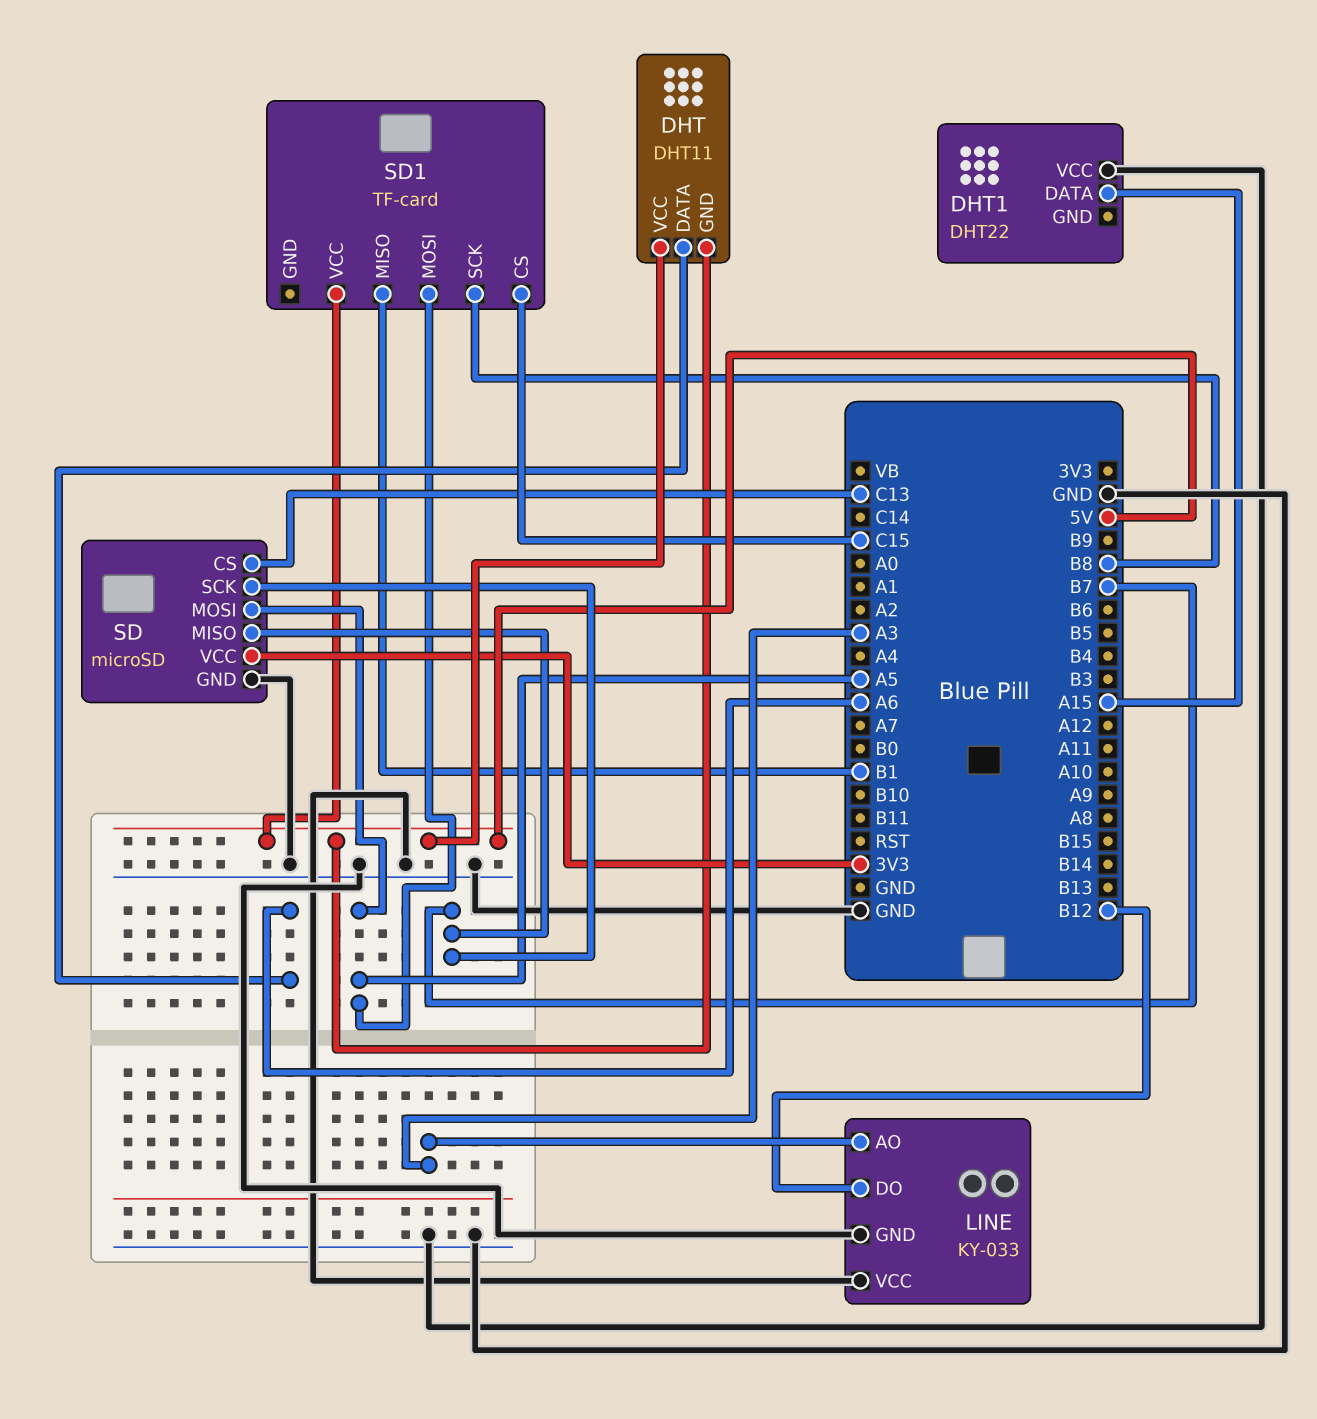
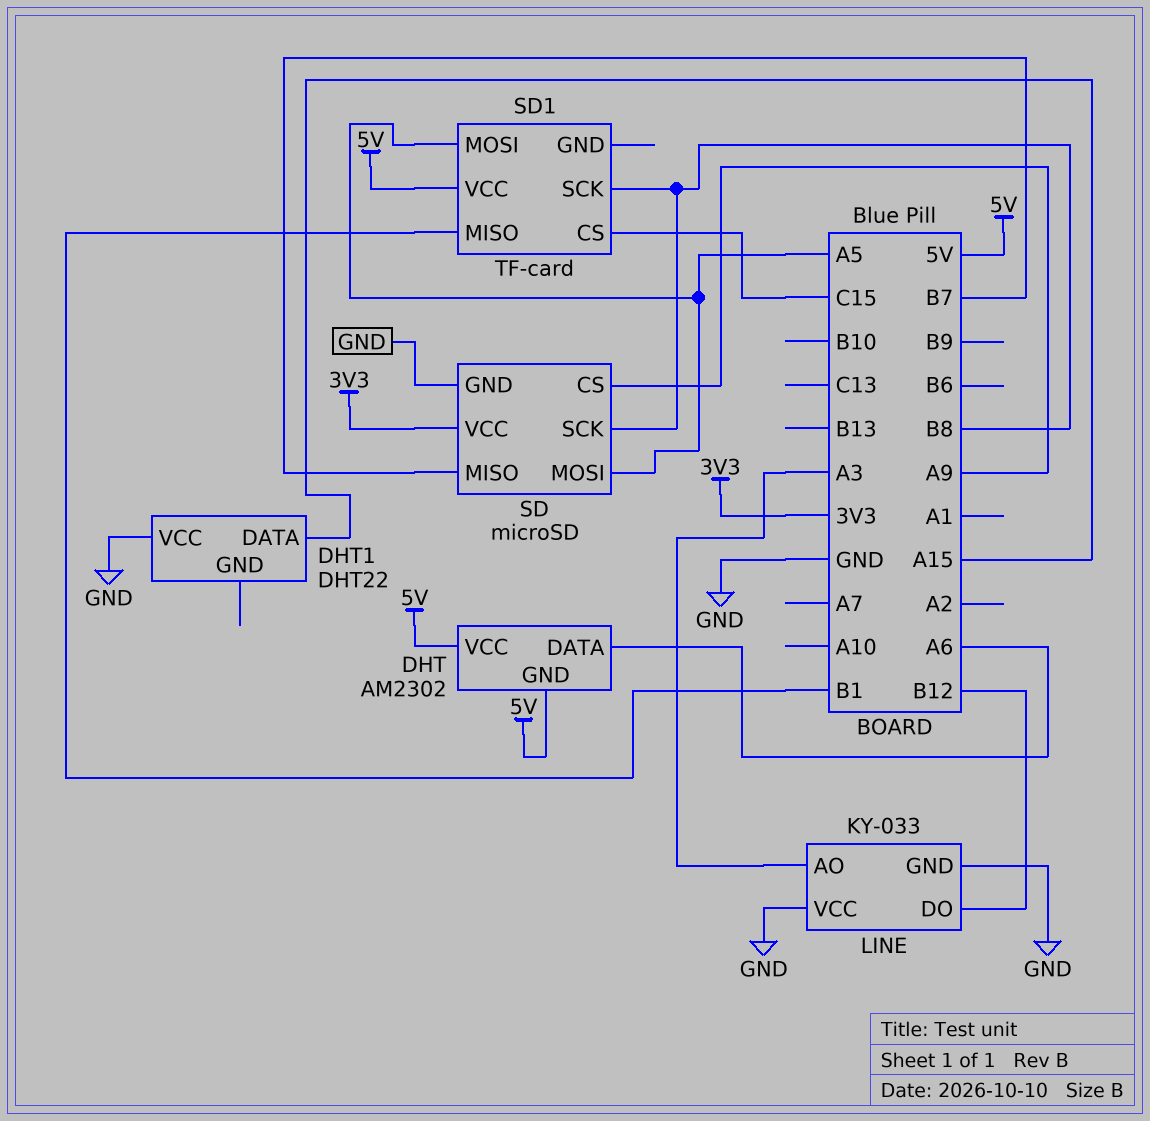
DHT: DHT11 -> AM2302
SD pin CS: C13 -> A9
SD pin SCK: B7 -> B8

